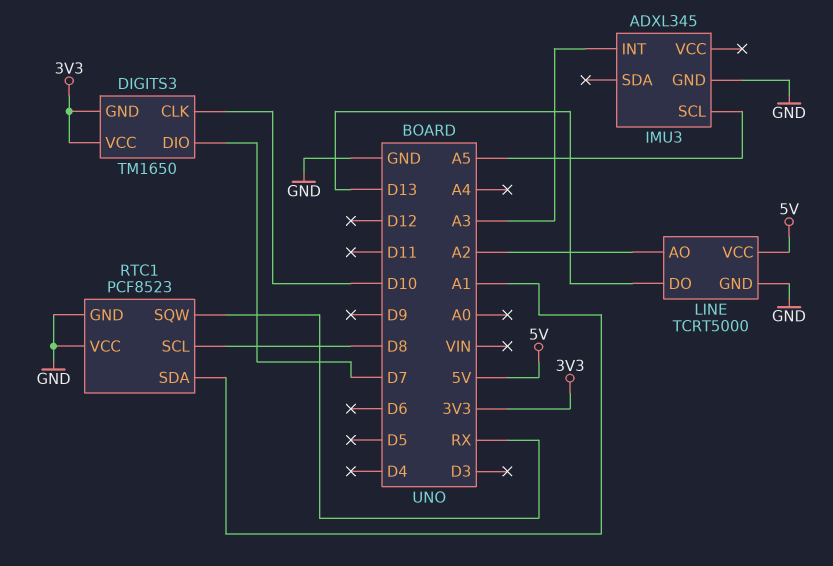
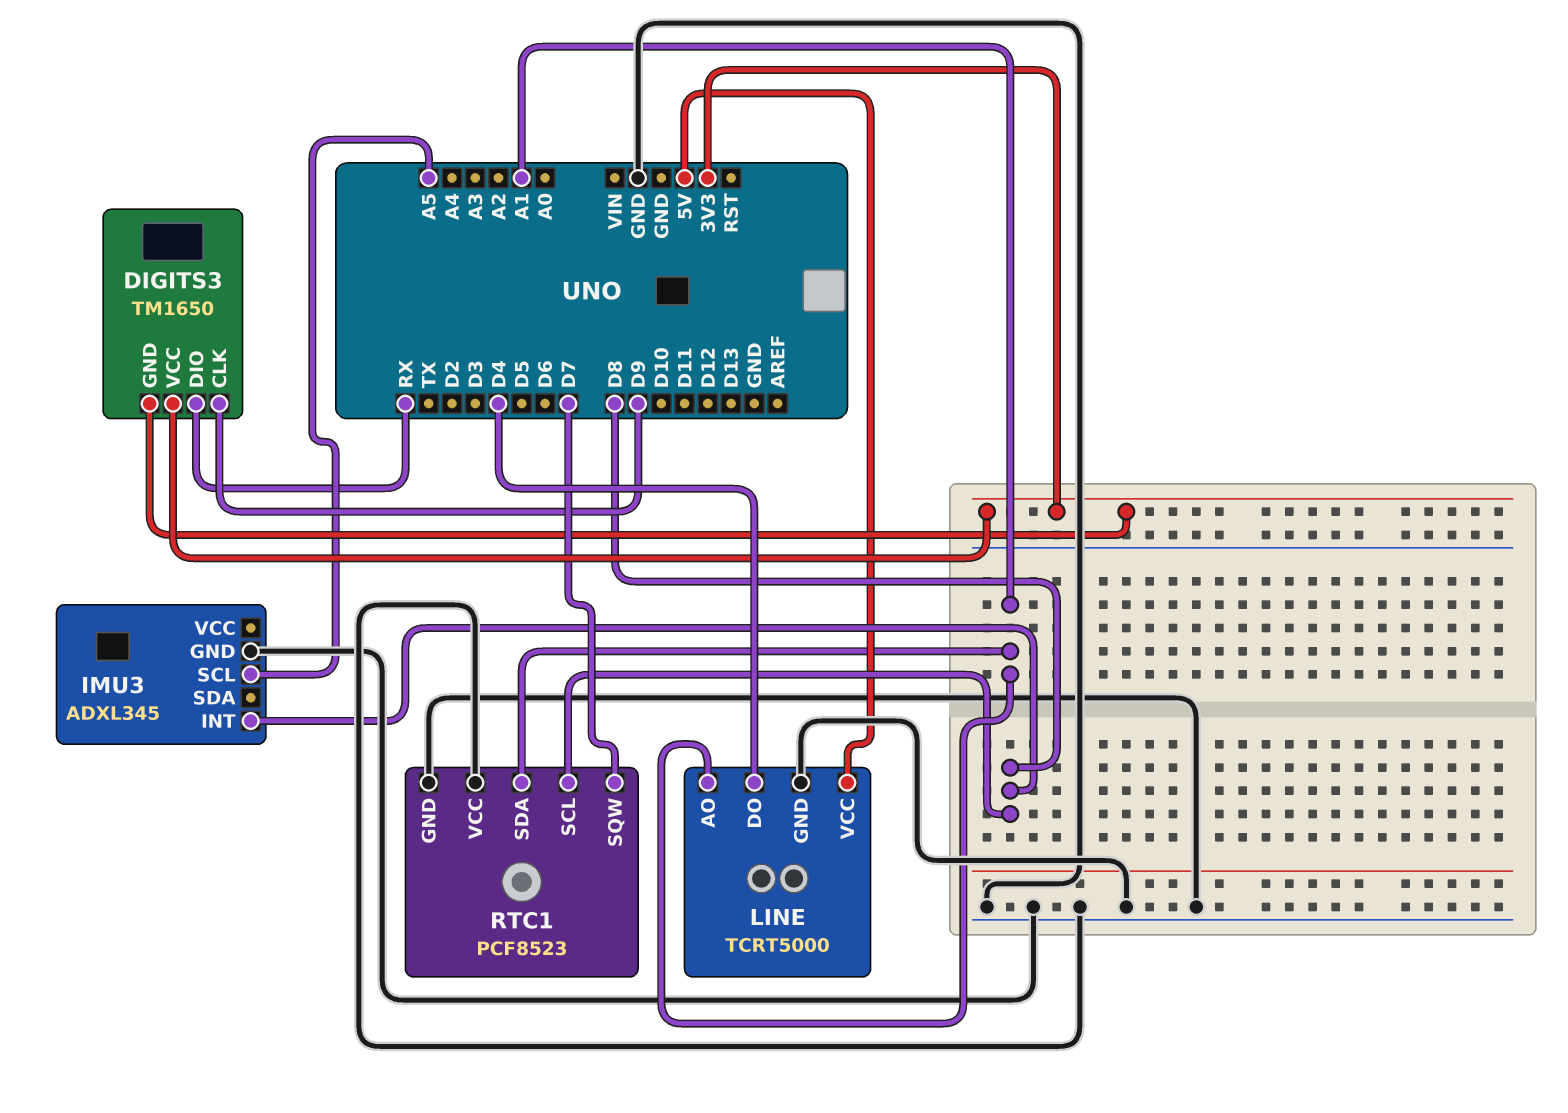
DIGITS3 pin CLK: D10 -> D9
DIGITS3 pin DIO: D7 -> RX
IMU3 pin INT: A3 -> D8
LINE pin AO: A2 -> A1
LINE pin DO: D13 -> D4
RTC1 pin SQW: RX -> D7

